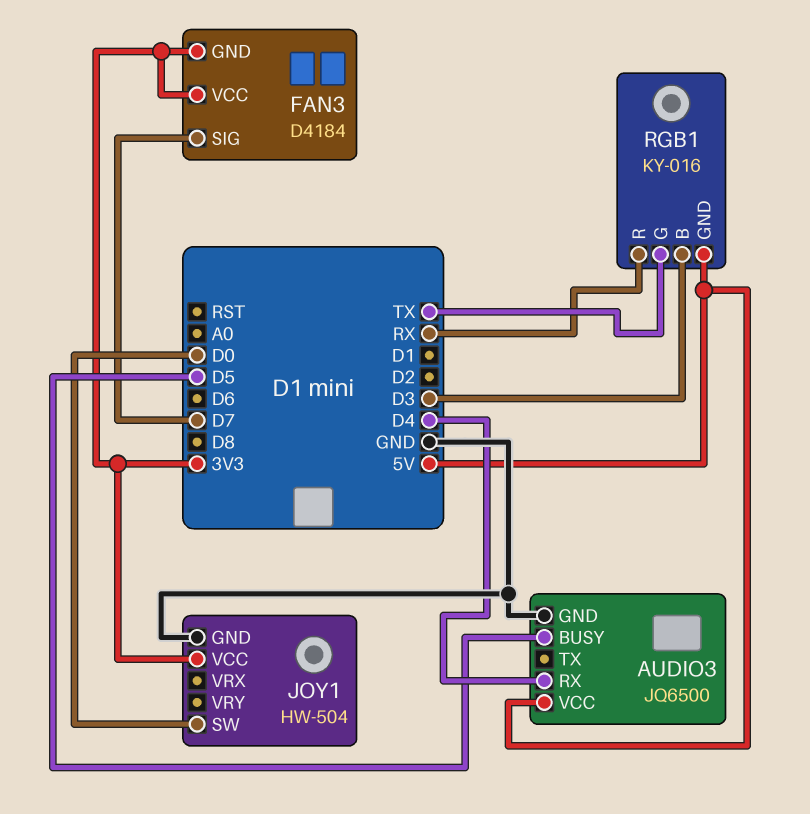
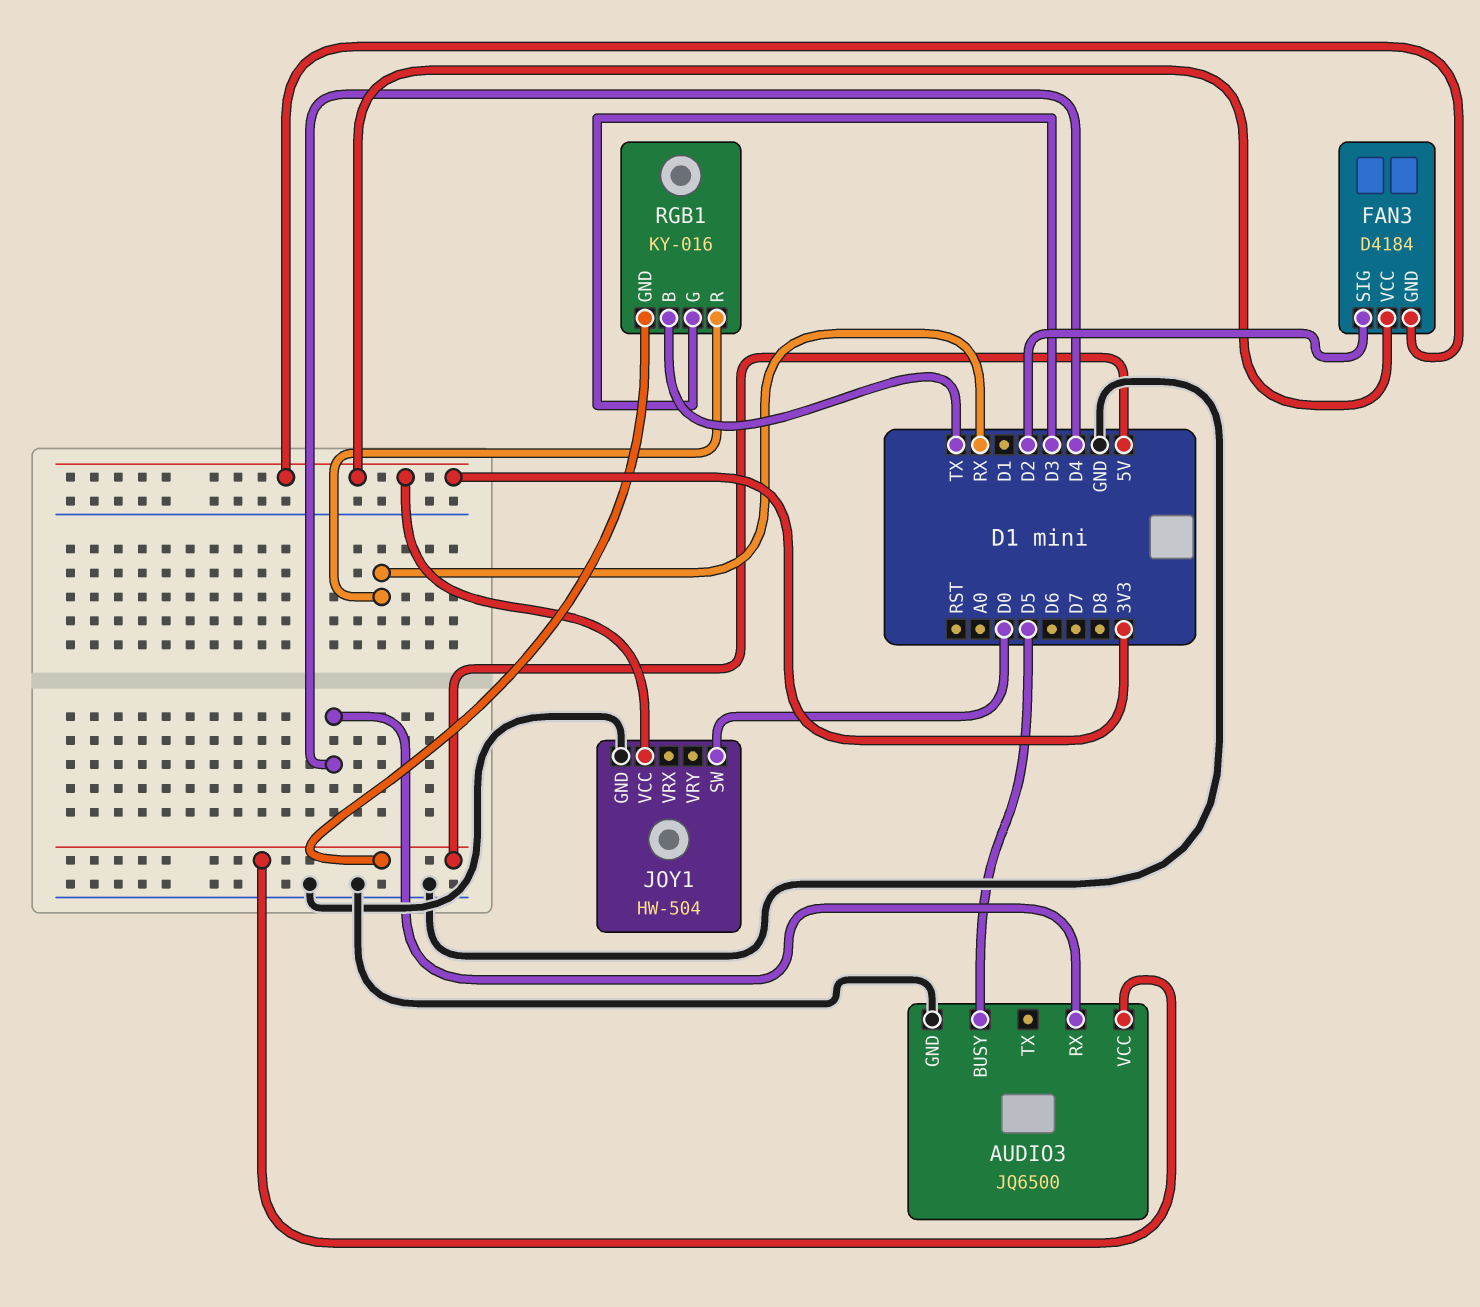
FAN3 pin SIG: D7 -> D2
RGB1 pin B: D3 -> TX
RGB1 pin G: TX -> D3

